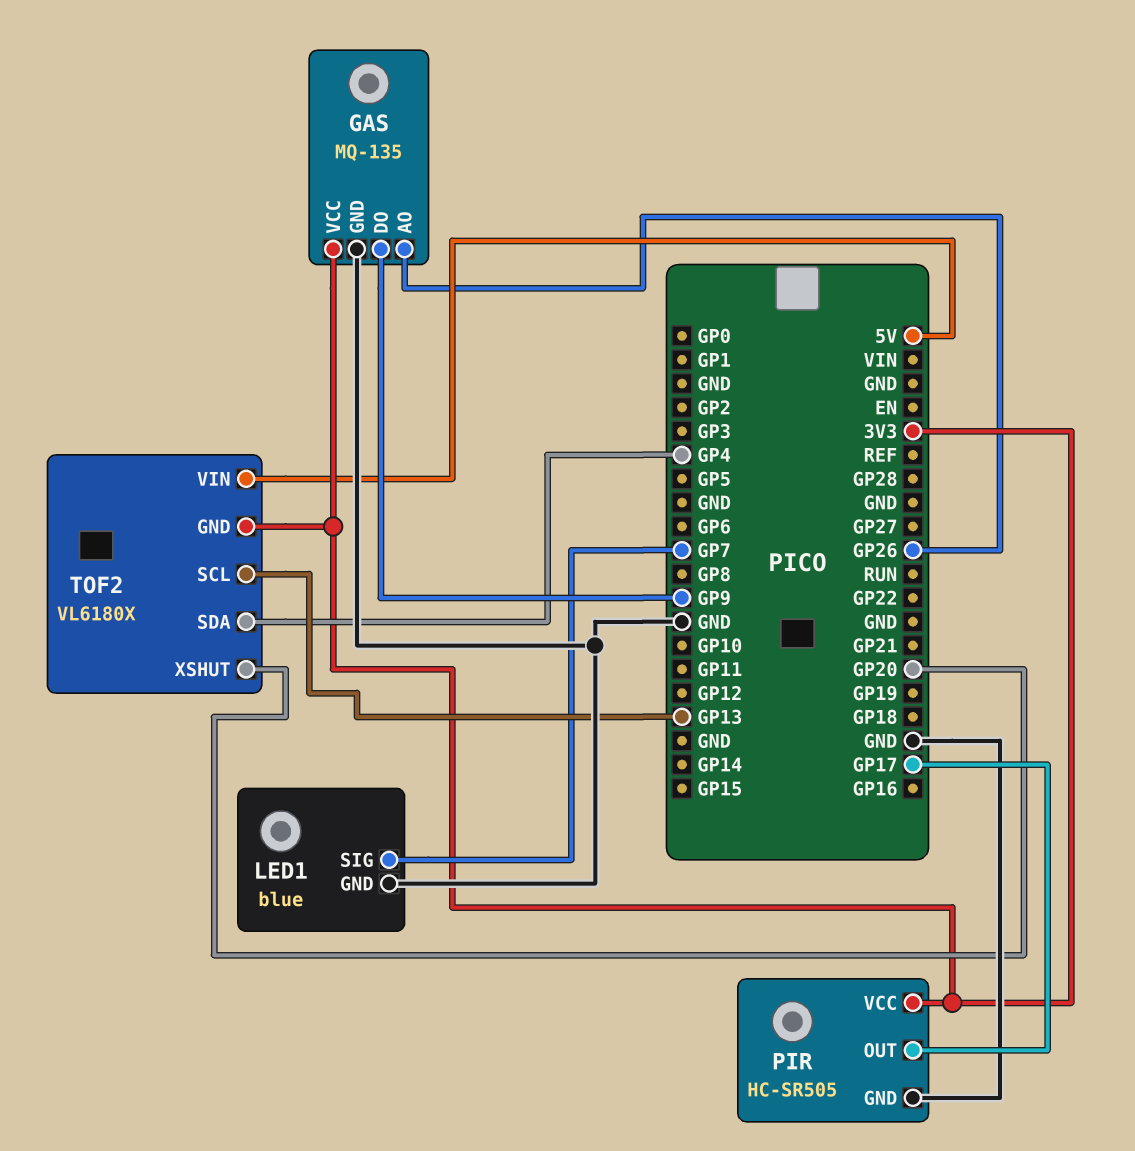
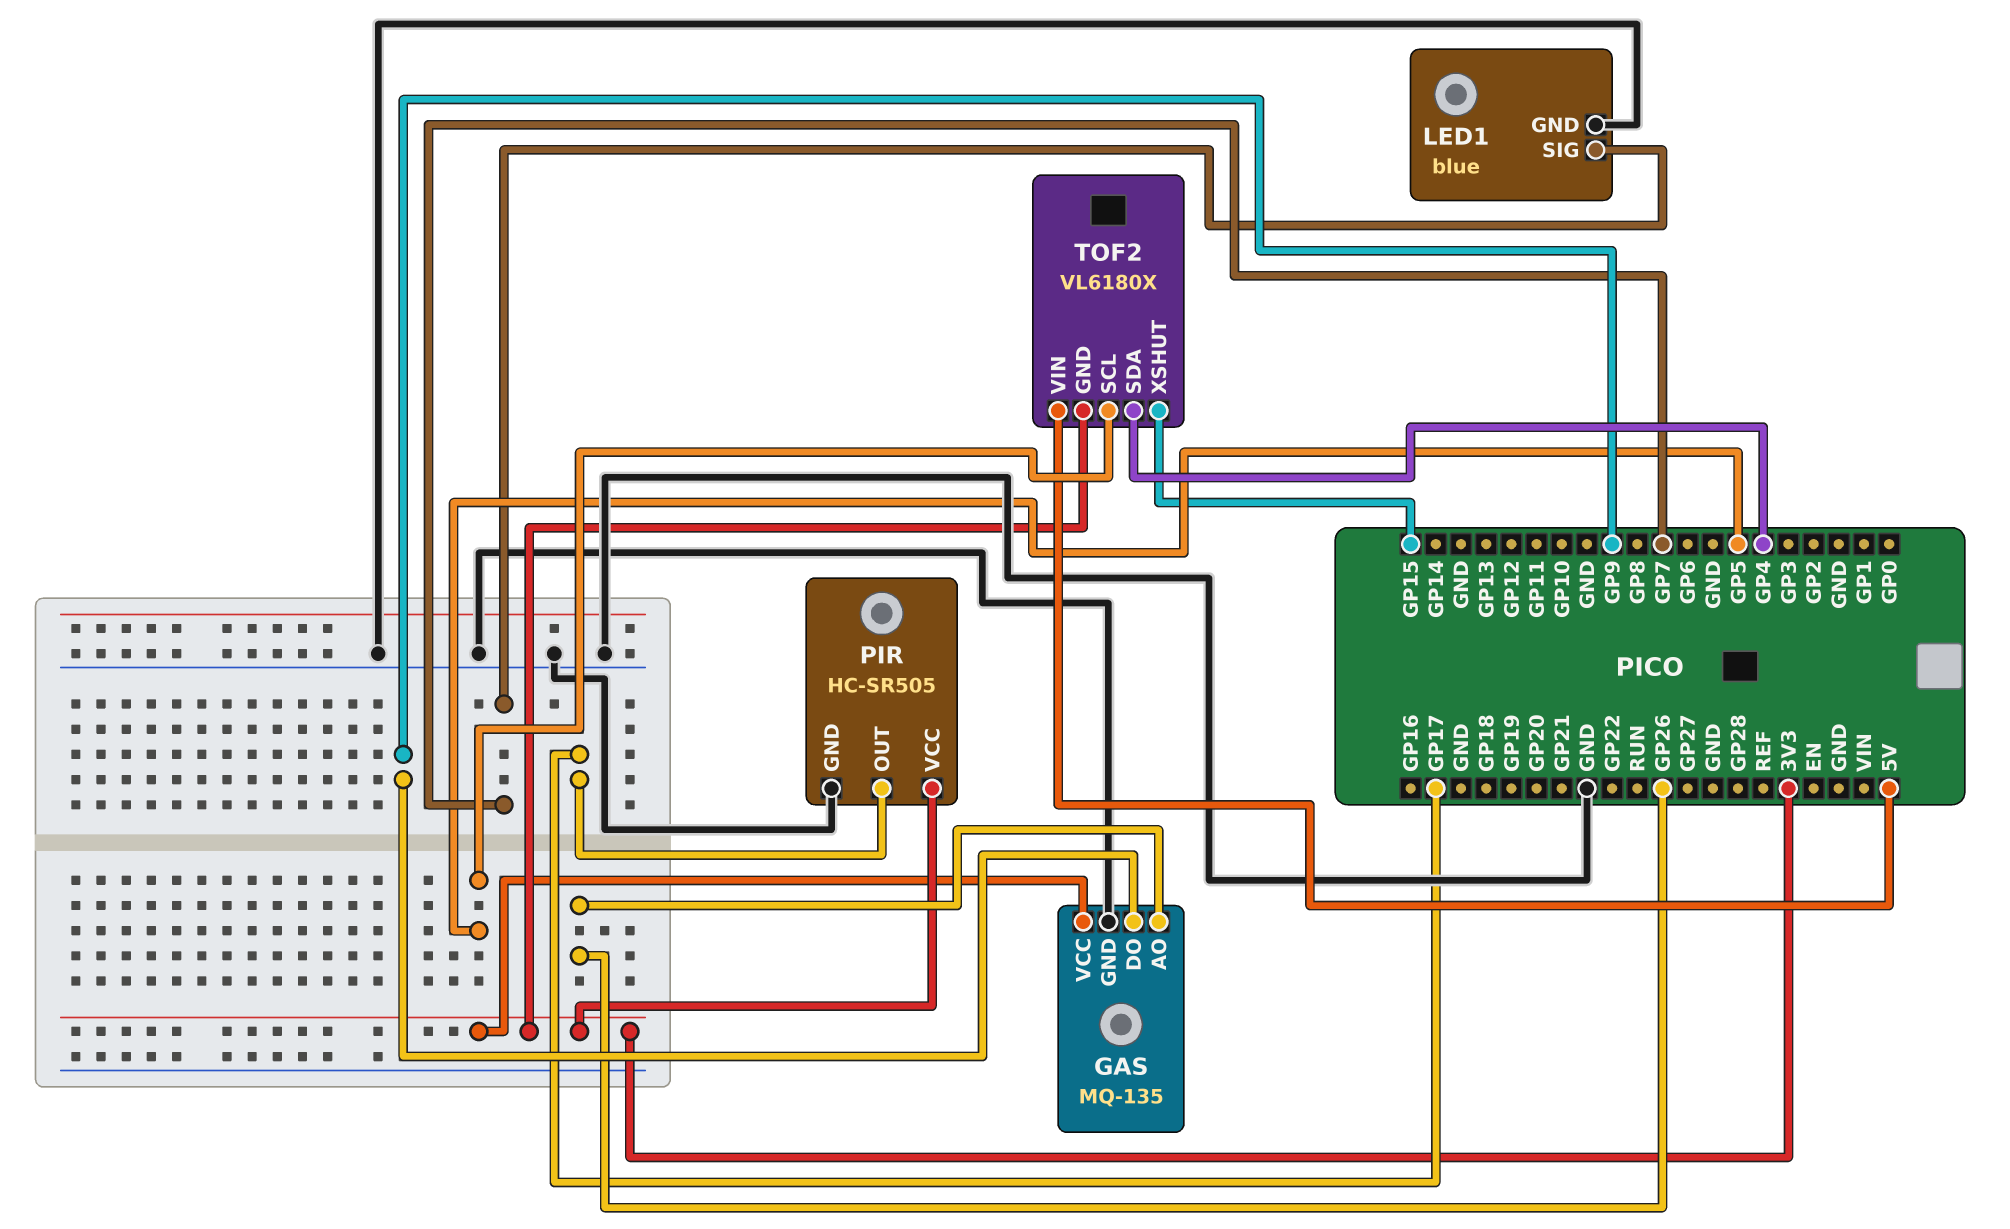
TOF2 pin SCL: GP13 -> GP5
TOF2 pin XSHUT: GP20 -> GP15

